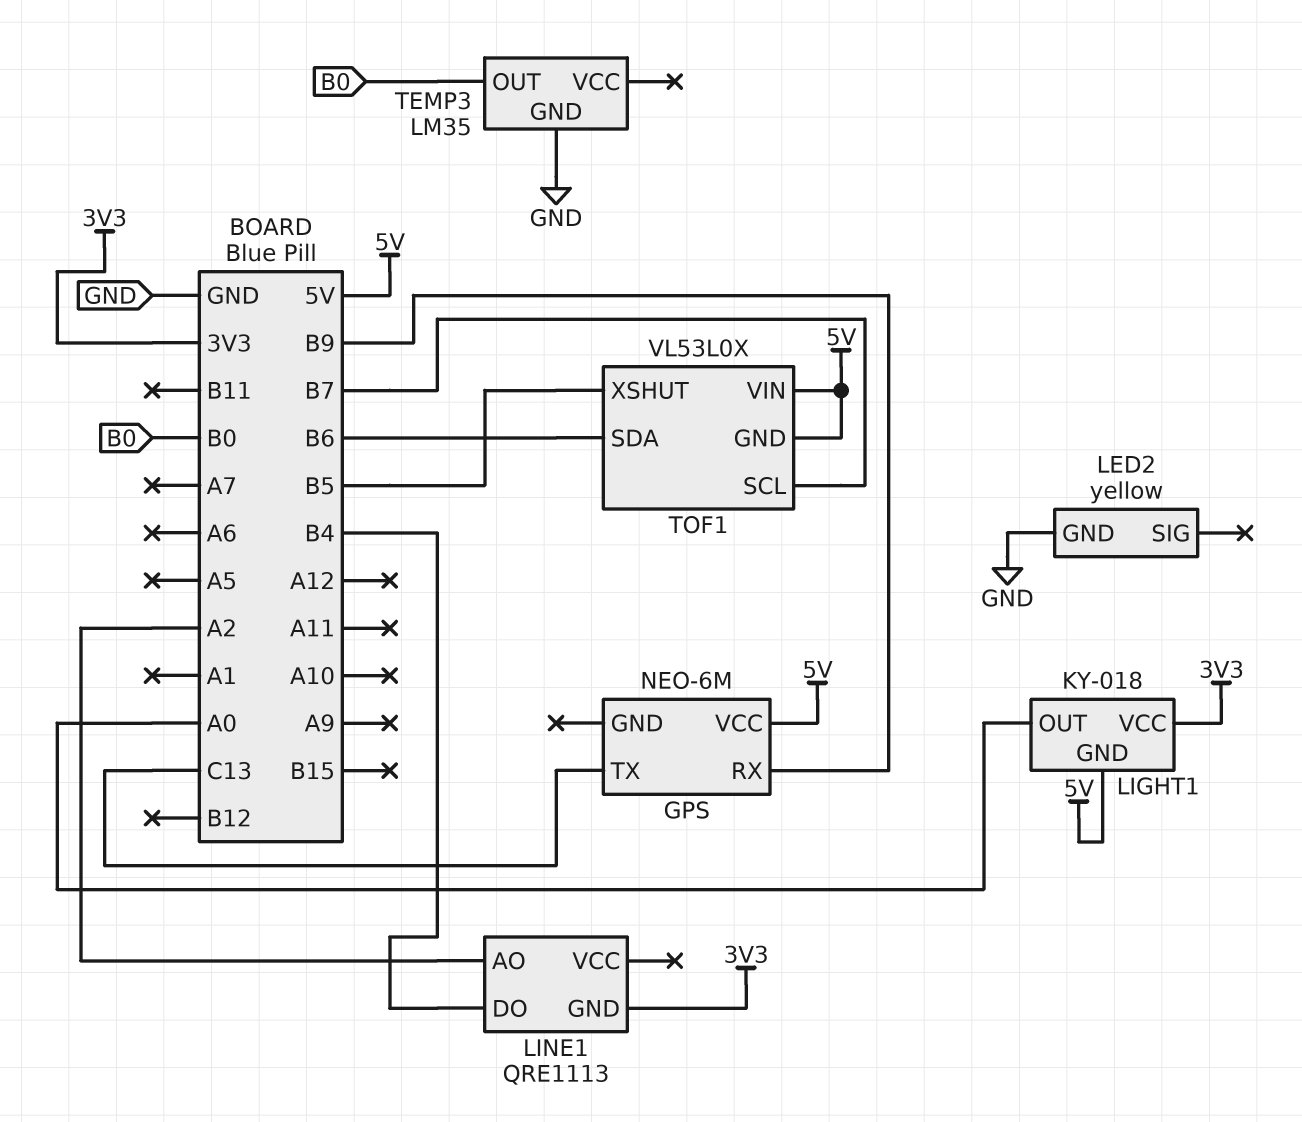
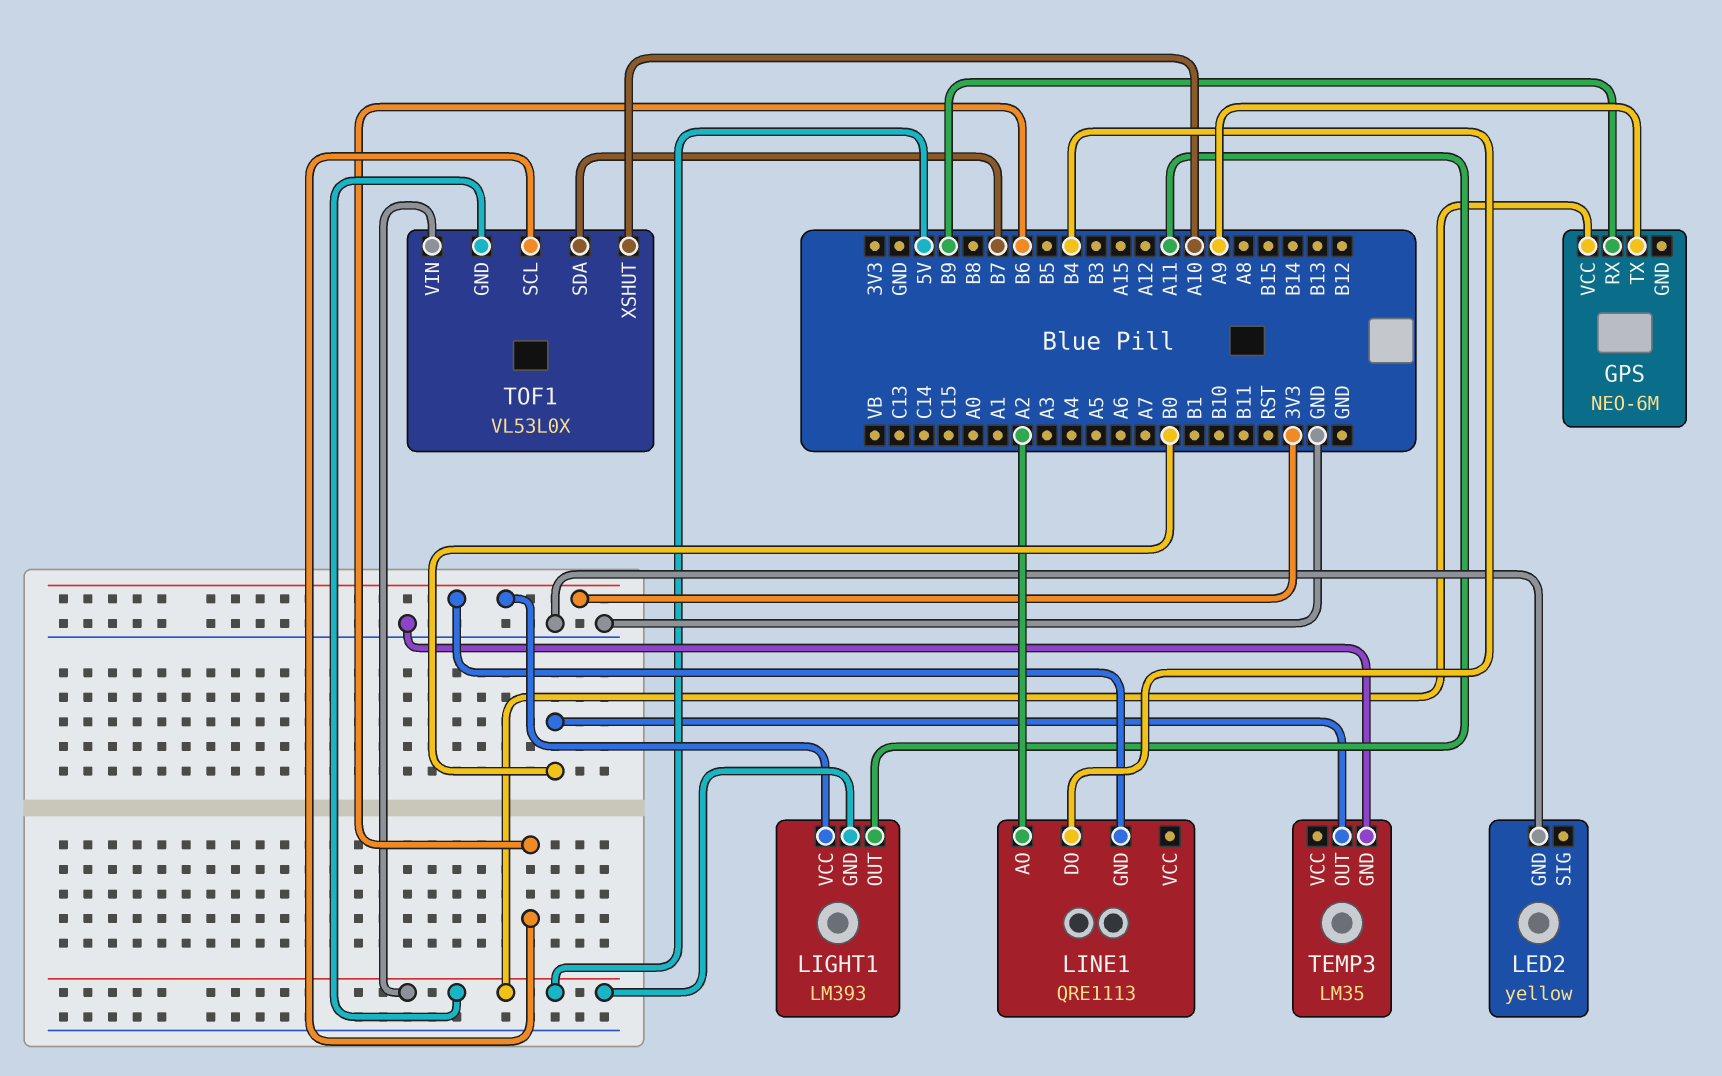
GPS pin TX: C13 -> A9
LIGHT1: KY-018 -> LM393
LIGHT1 pin OUT: A0 -> A11
TOF1 pin SCL: B7 -> B6
TOF1 pin SDA: B6 -> B7
TOF1 pin XSHUT: B5 -> A10

